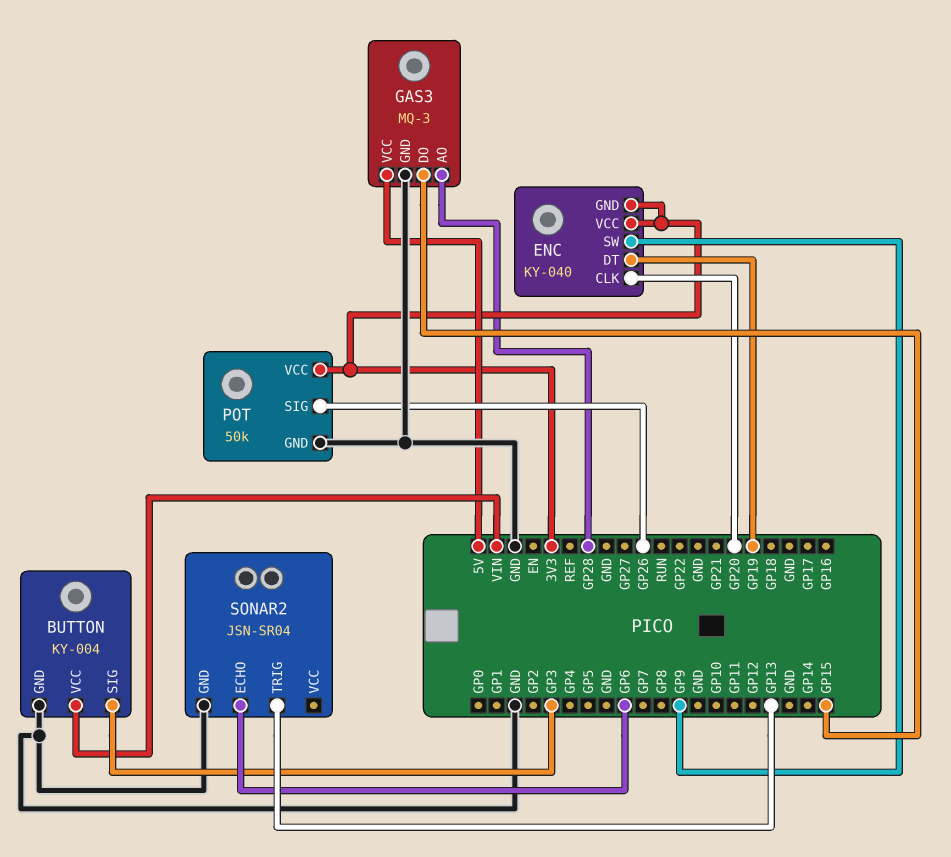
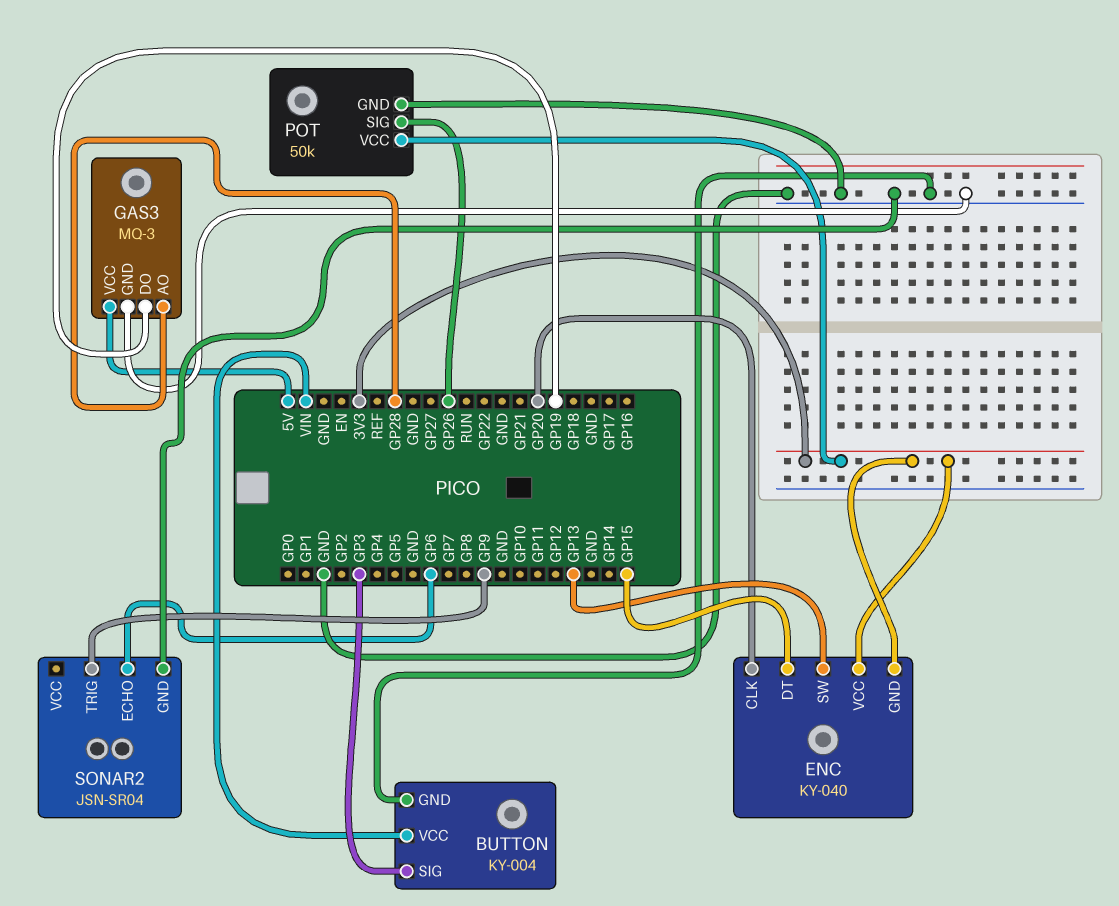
ENC pin DT: GP19 -> GP15
ENC pin SW: GP9 -> GP13
GAS3 pin DO: GP15 -> GP19
SONAR2 pin TRIG: GP13 -> GP9

